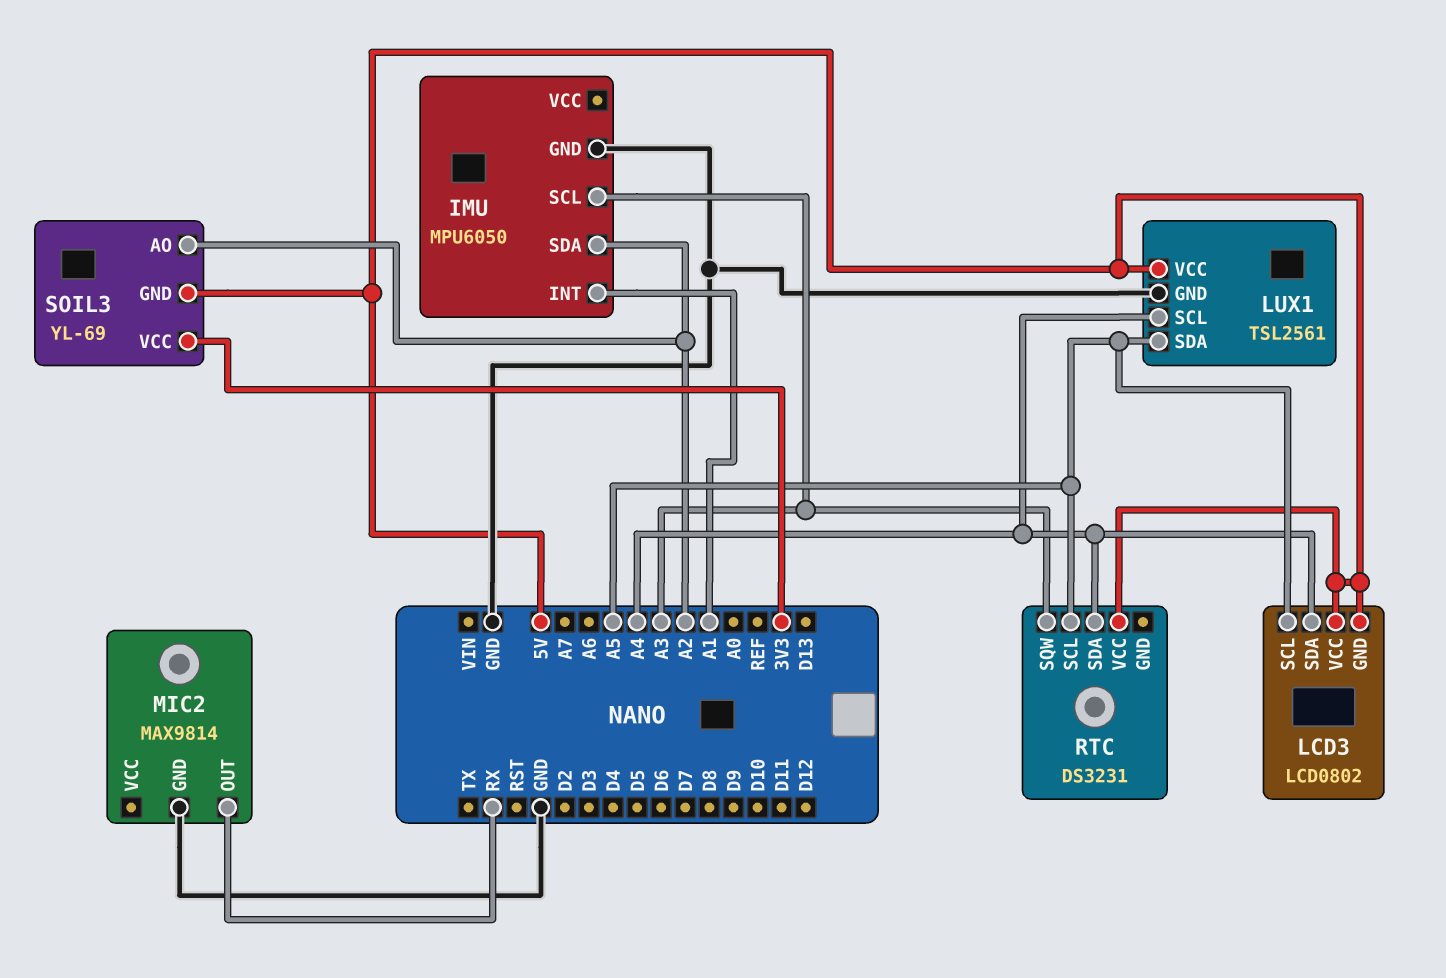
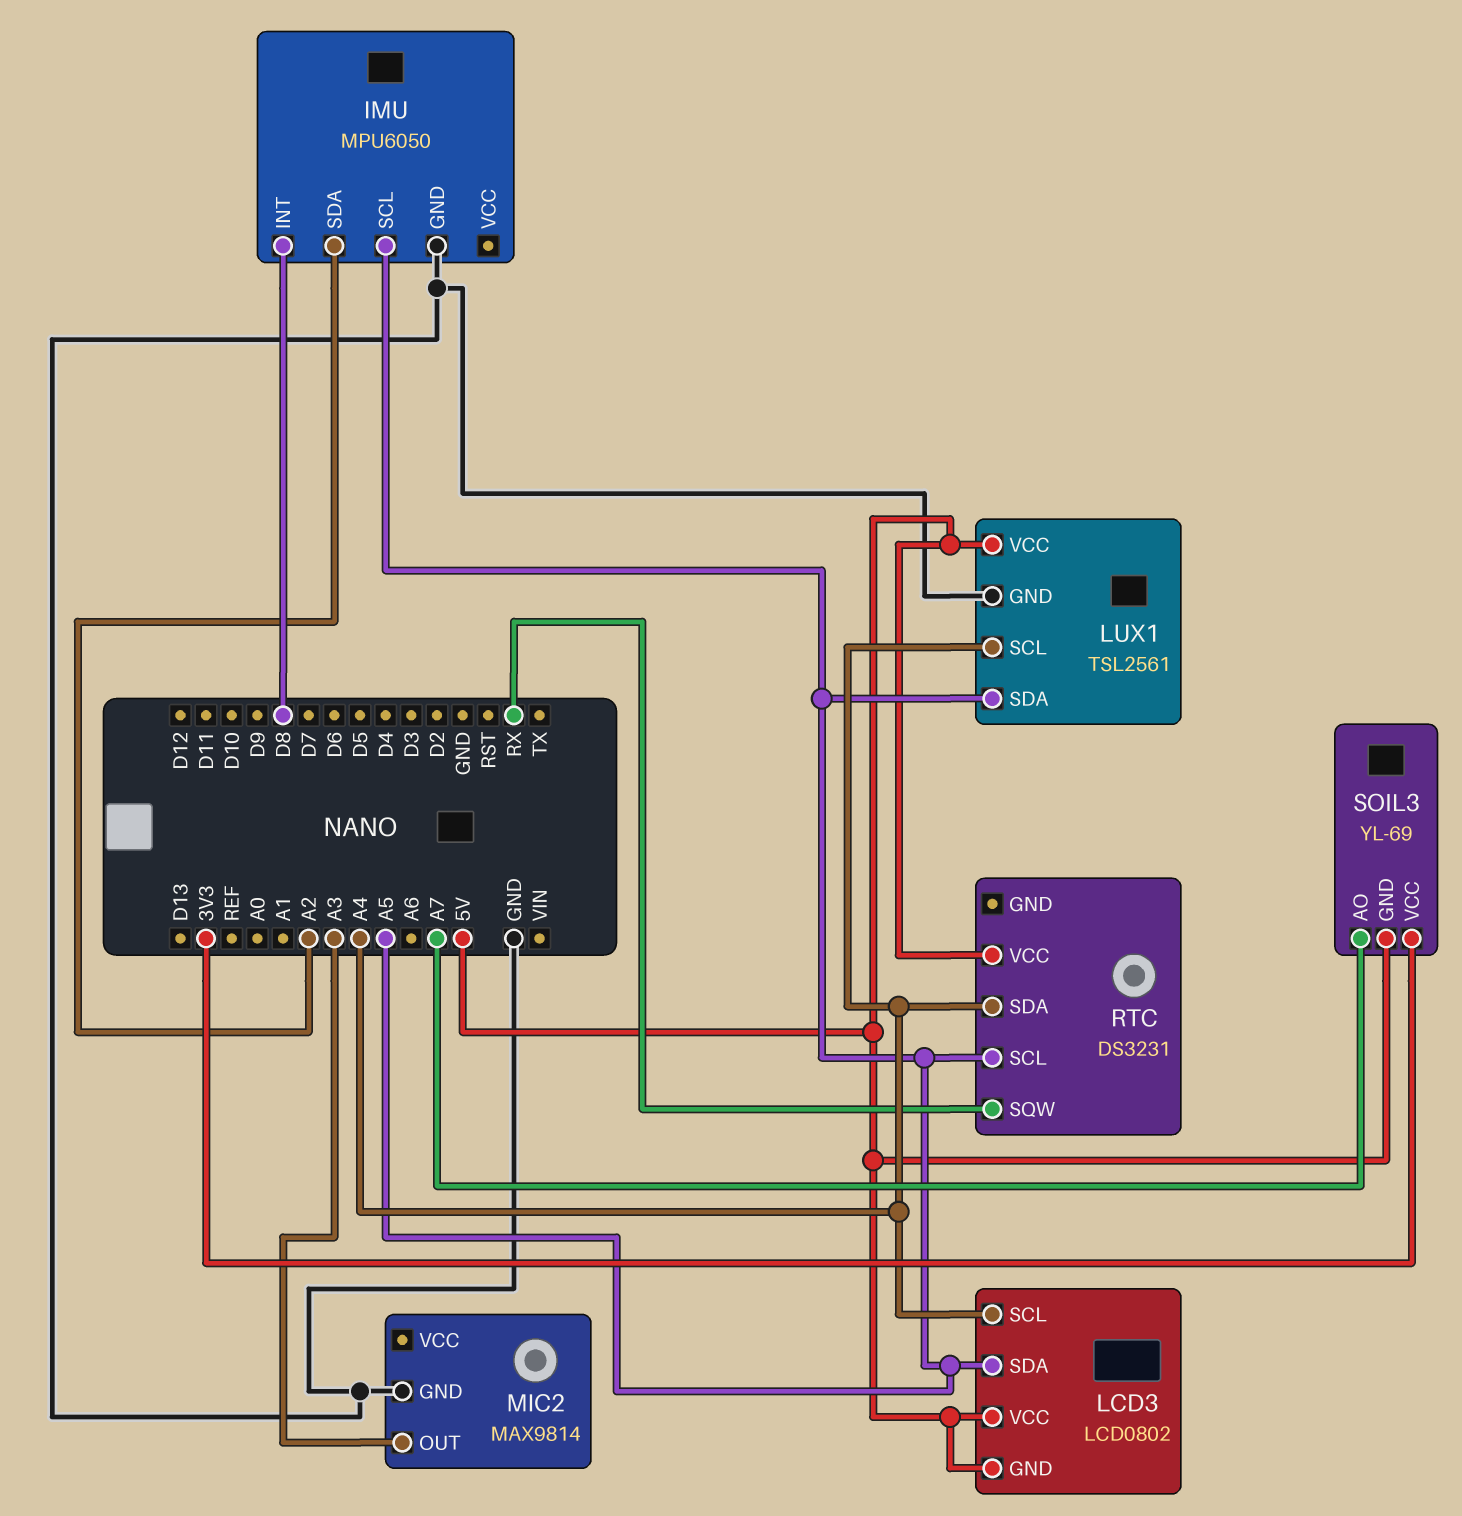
IMU pin INT: A1 -> D8
IMU pin SCL: A3 -> A5
LCD3 pin SCL: A5 -> A4
LCD3 pin SDA: A4 -> A5
MIC2 pin OUT: RX -> A3
RTC pin SQW: A3 -> RX
SOIL3 pin AO: A2 -> A7

